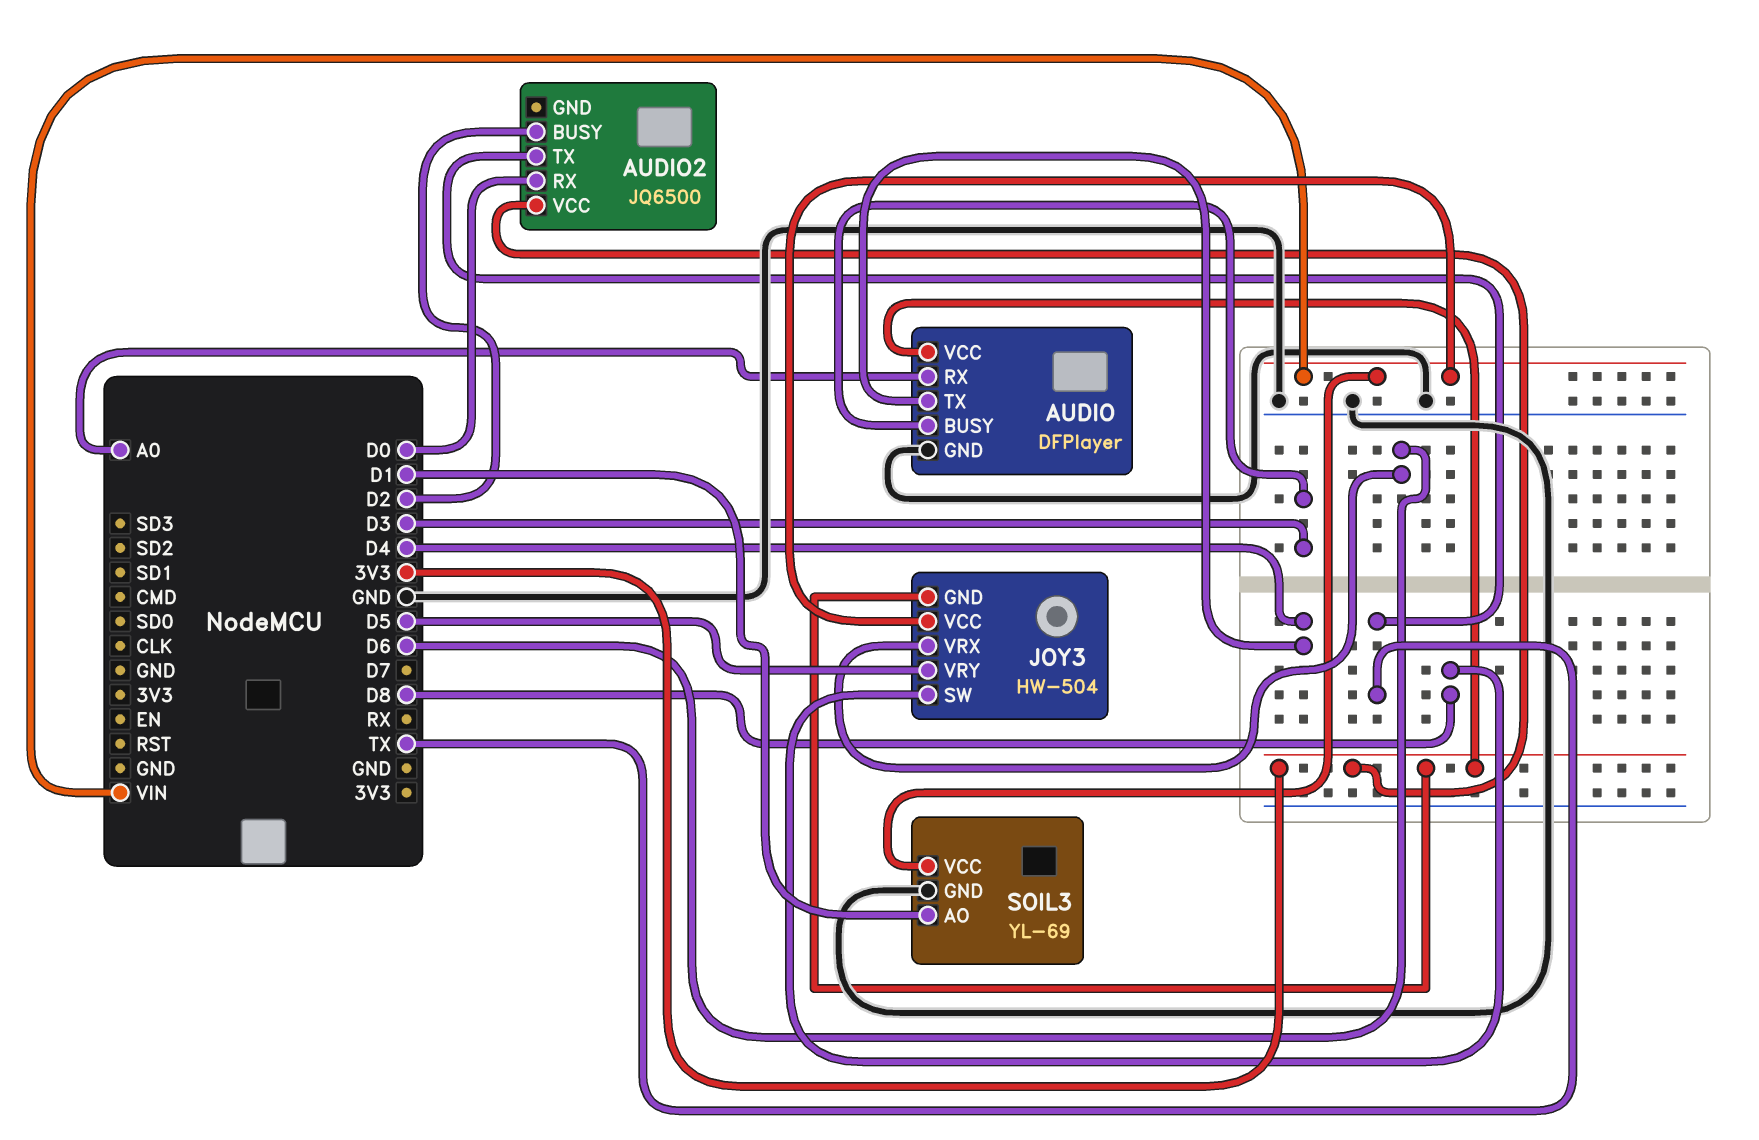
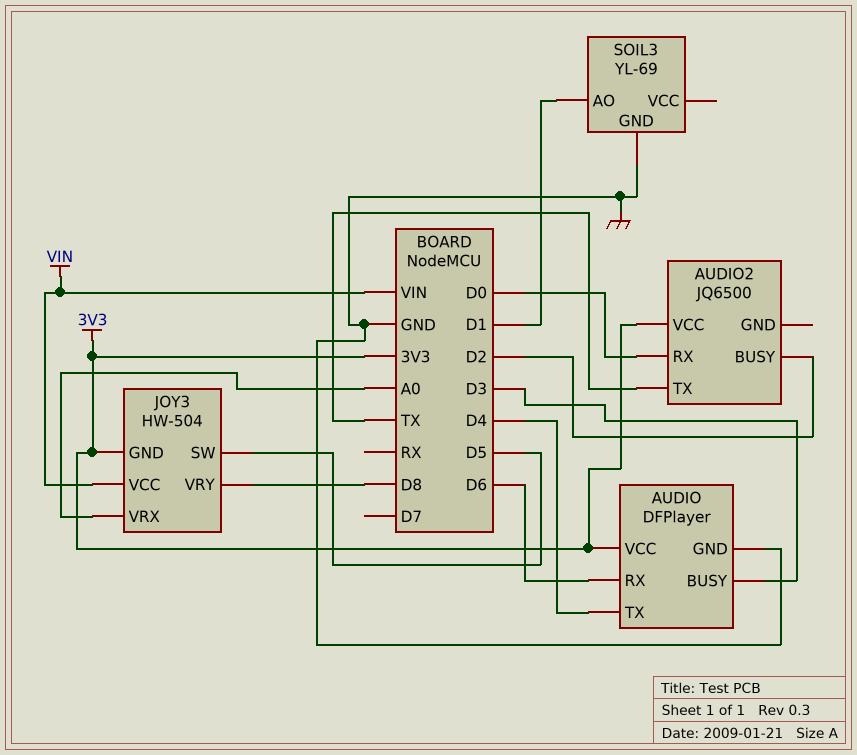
AUDIO pin RX: A0 -> D6
JOY3 pin SW: D8 -> D5
JOY3 pin VRX: D6 -> A0
JOY3 pin VRY: D5 -> D8
SOIL3 pin VCC: VIN -> none

